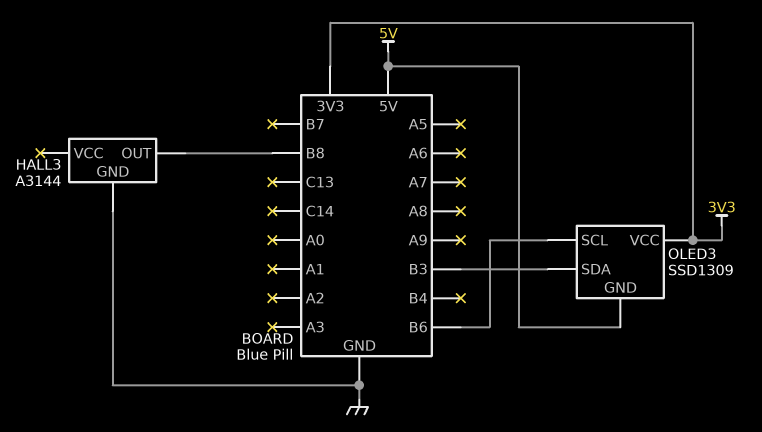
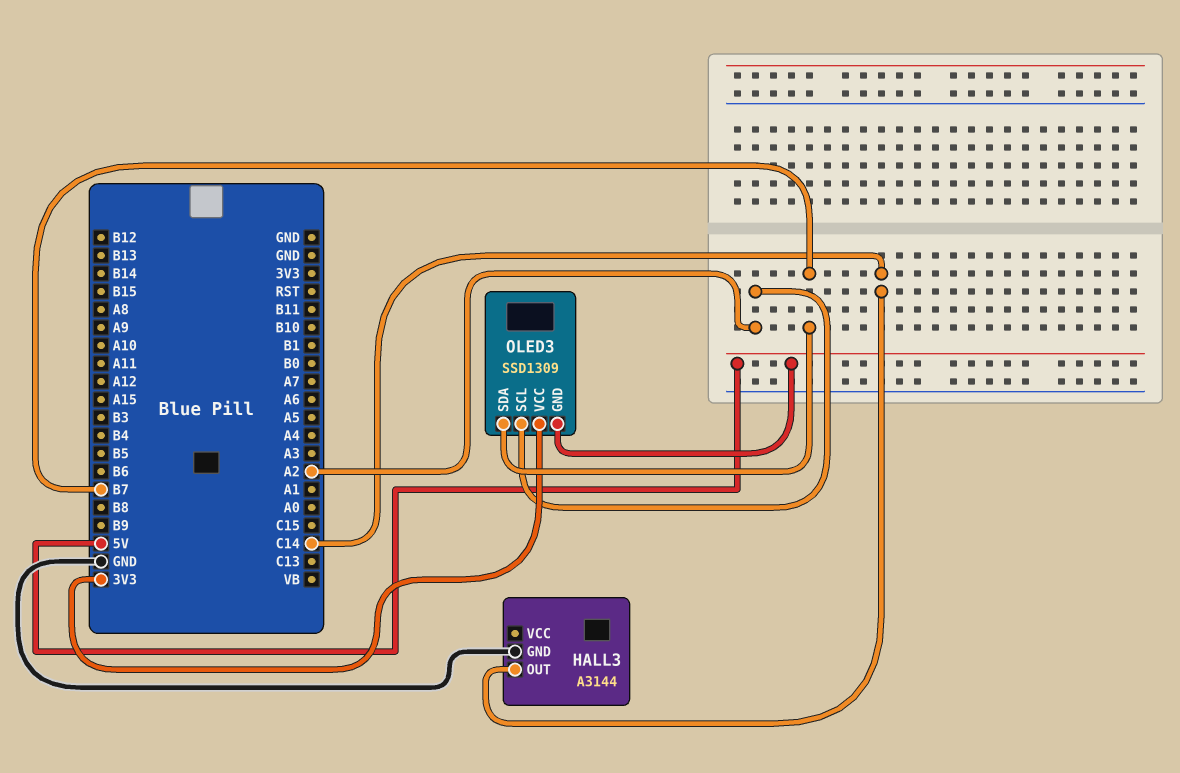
HALL3 pin OUT: B8 -> C14
OLED3 pin SCL: B6 -> A2
OLED3 pin SDA: B3 -> B7

